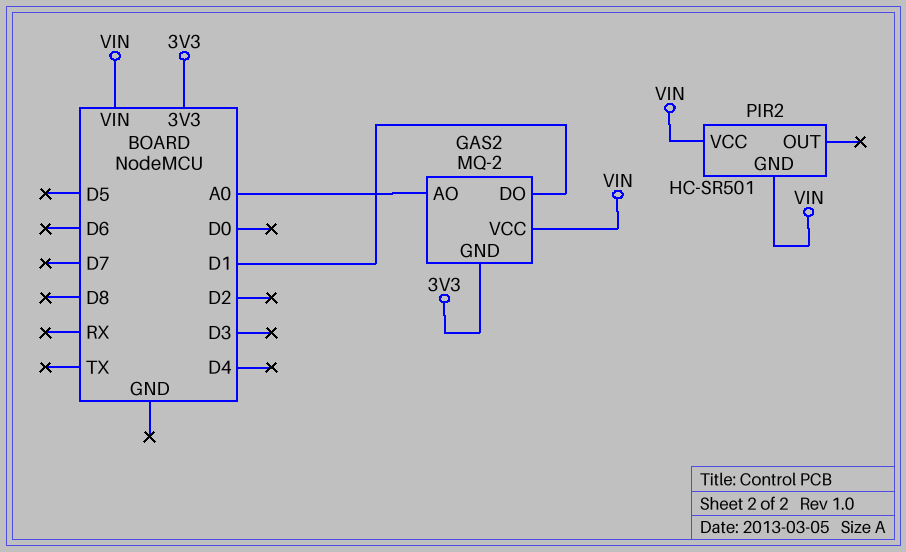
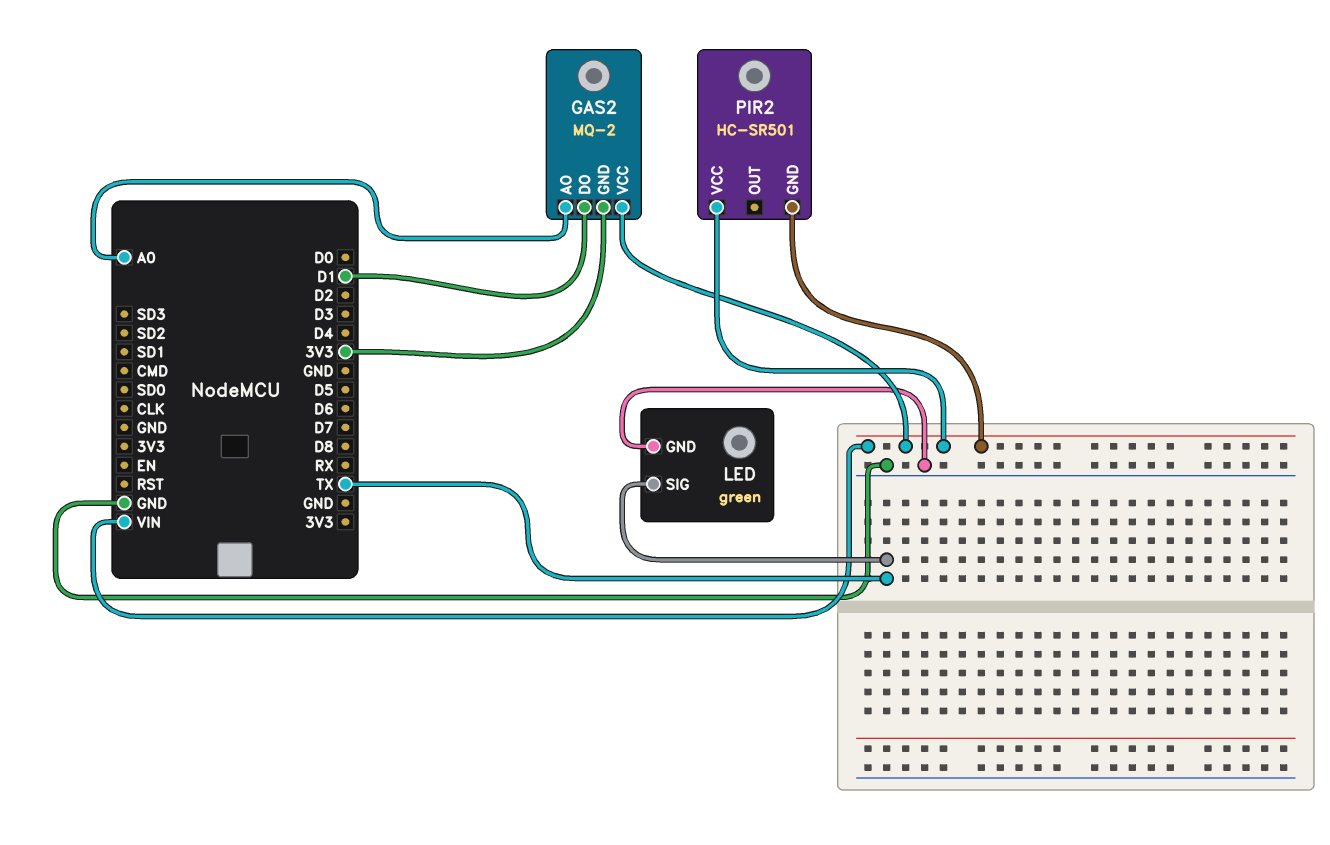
LED: none -> green
LED pin GND: none -> GND
LED pin SIG: none -> TX

